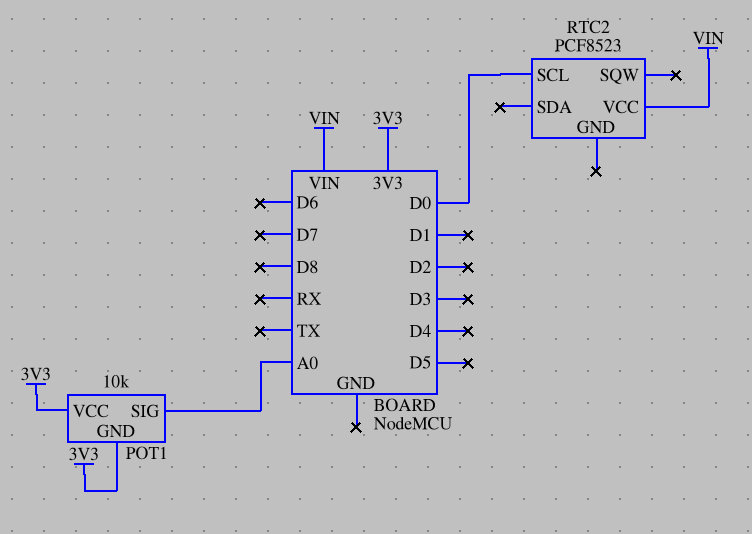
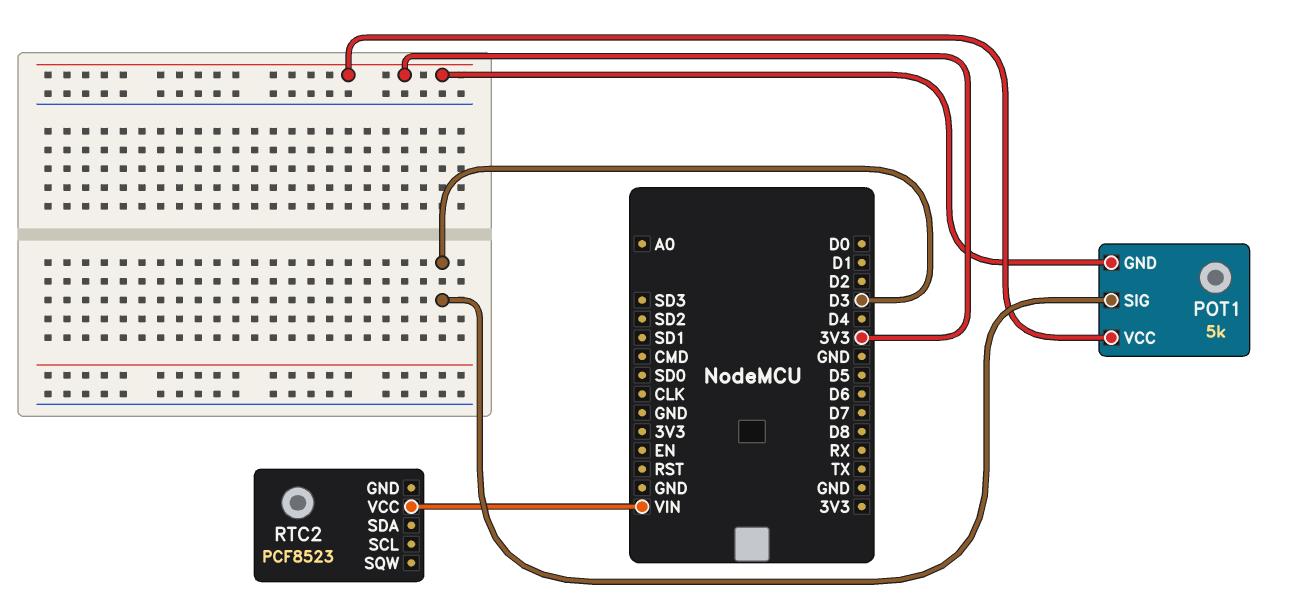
POT1: 10k -> 5k
POT1 pin SIG: A0 -> D3
RTC2 pin SCL: D0 -> none

